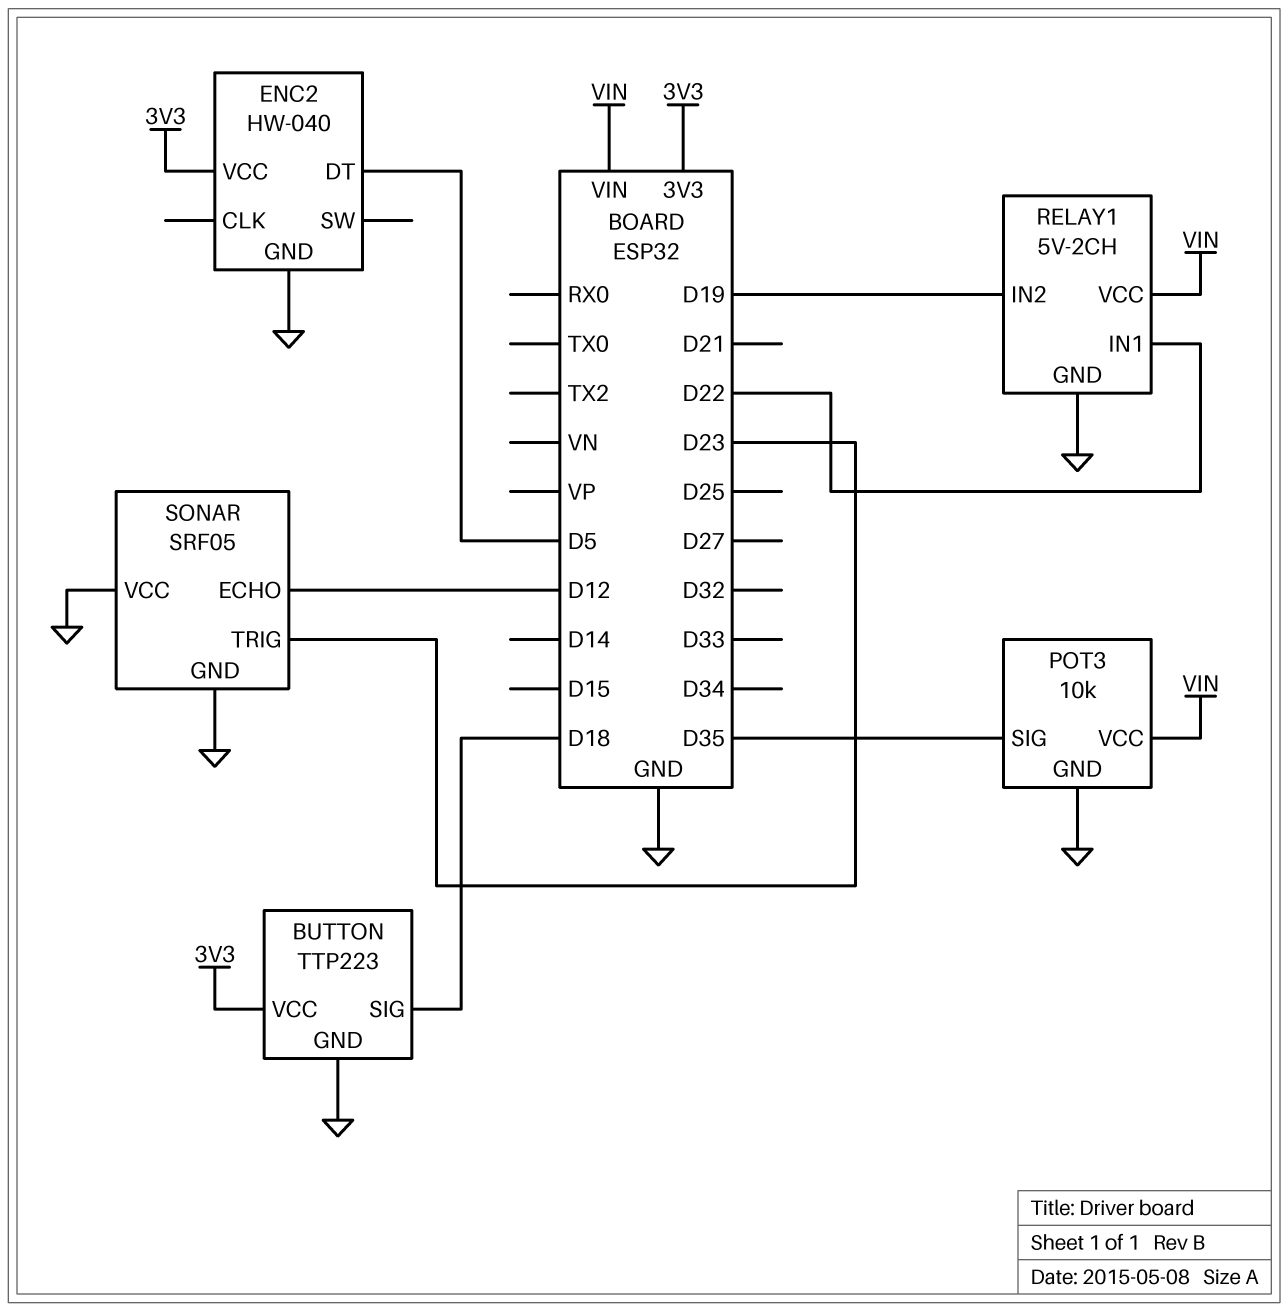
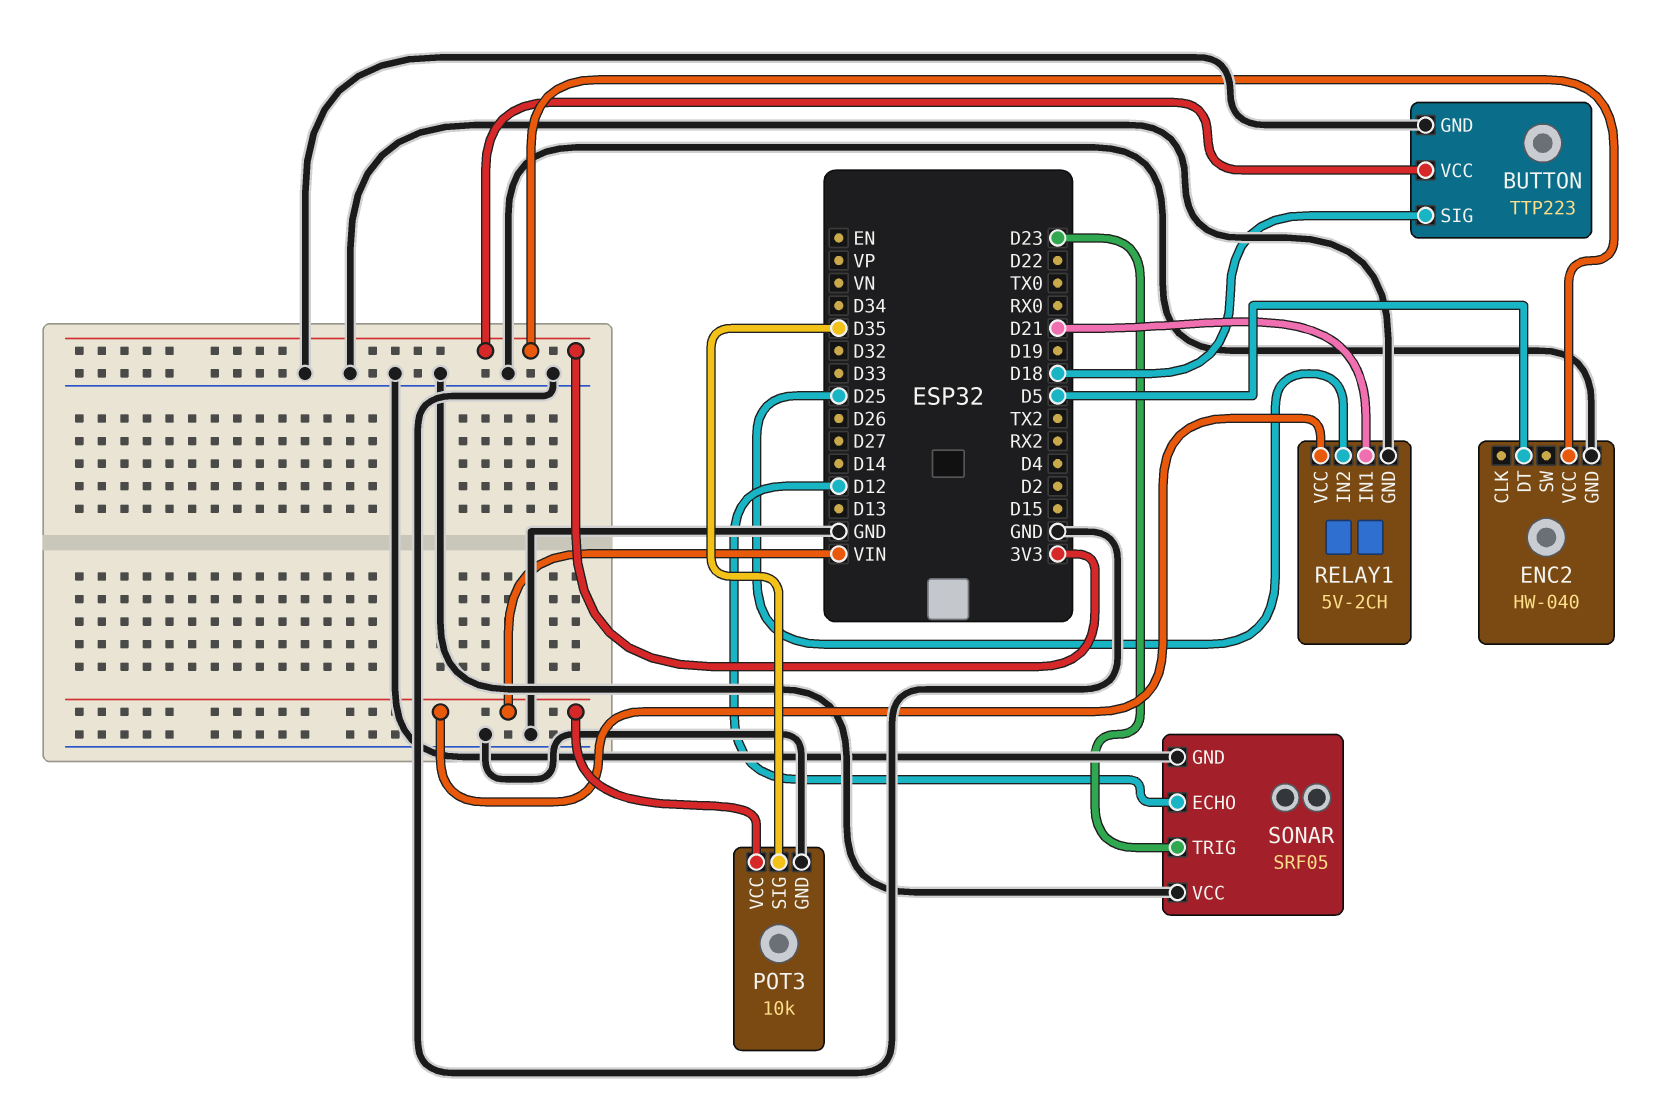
RELAY1 pin IN1: D22 -> D21
RELAY1 pin IN2: D19 -> D25

